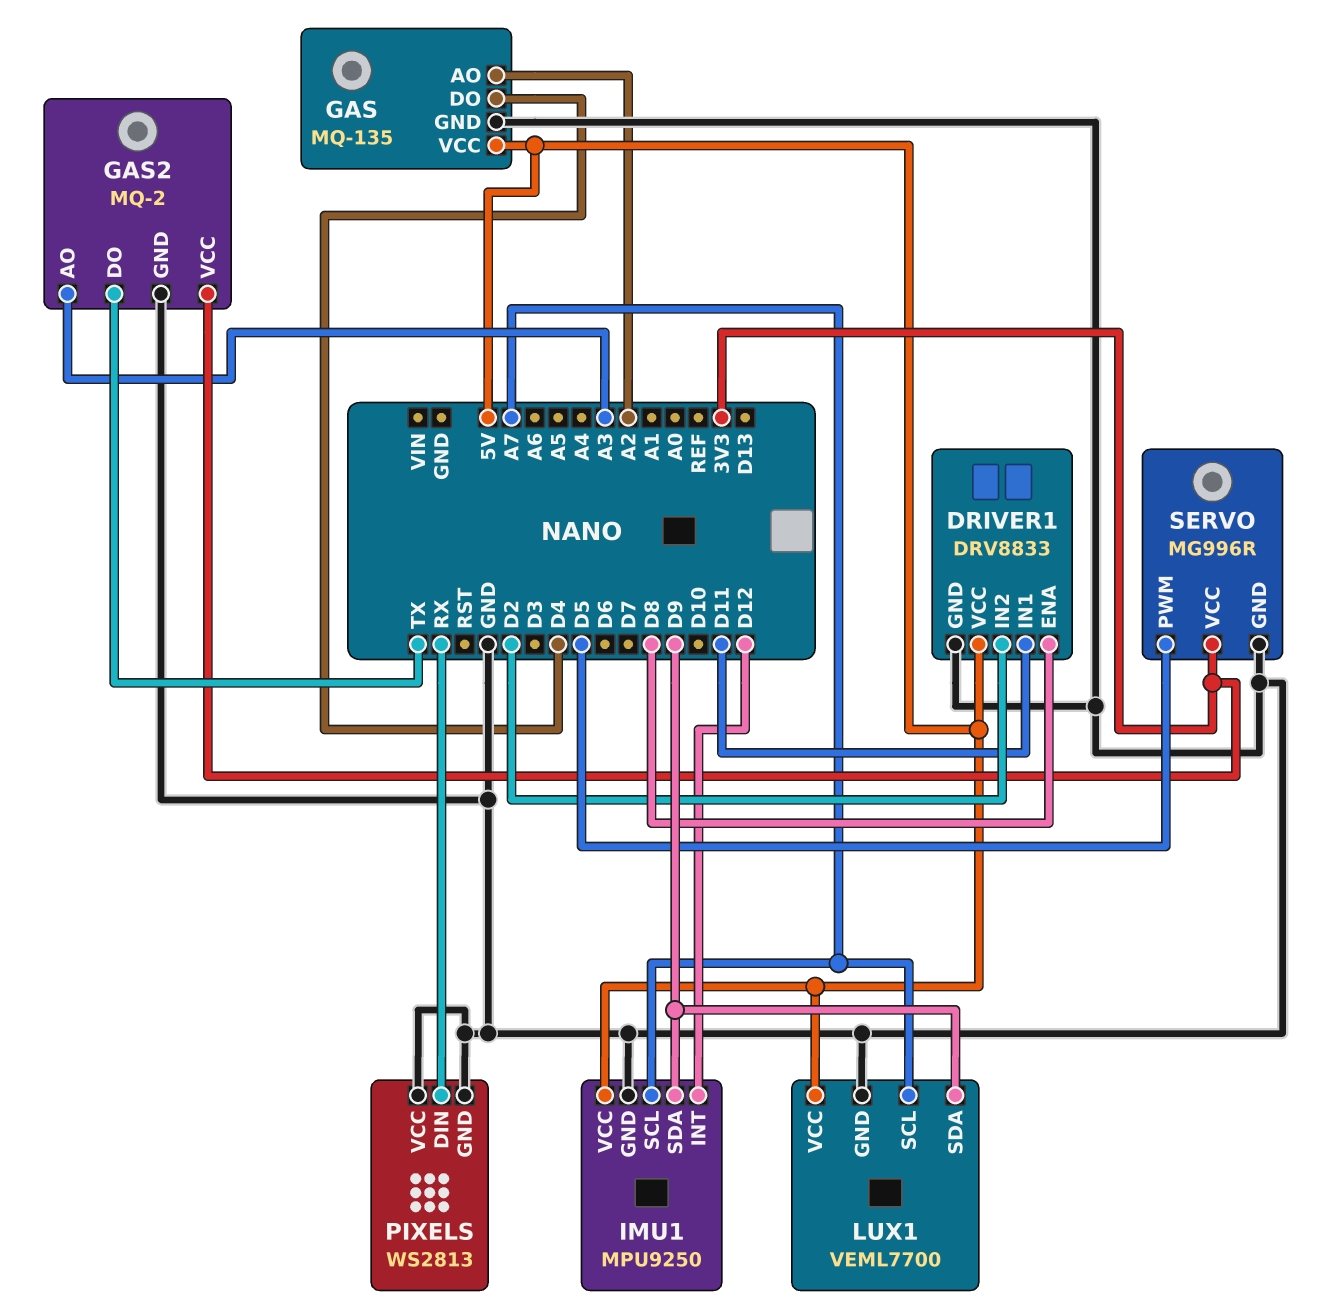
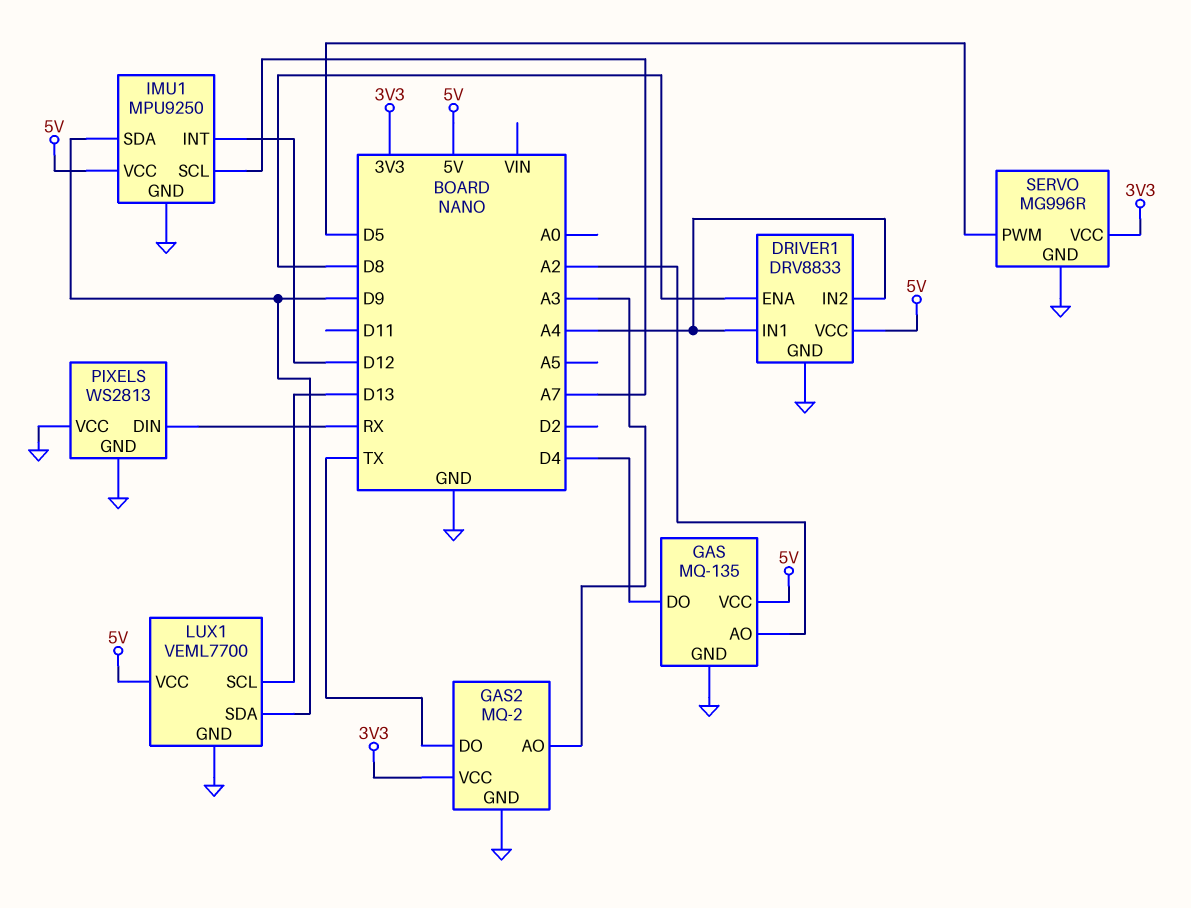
DRIVER1 pin IN1: D11 -> A4
DRIVER1 pin IN2: D2 -> A4
LUX1 pin SCL: A7 -> D13

